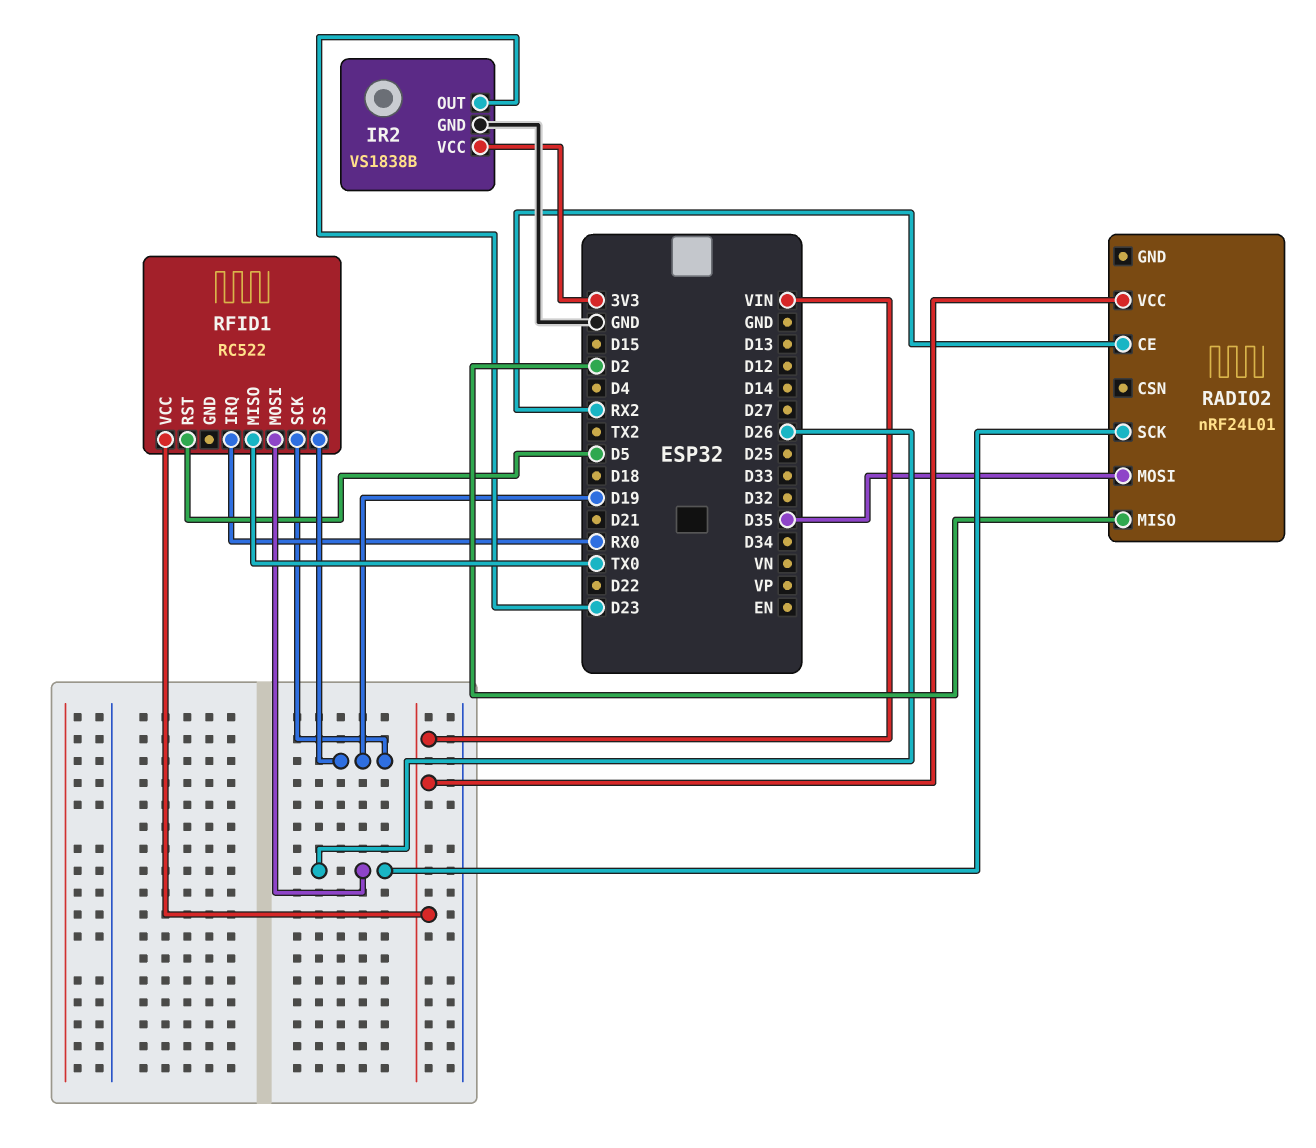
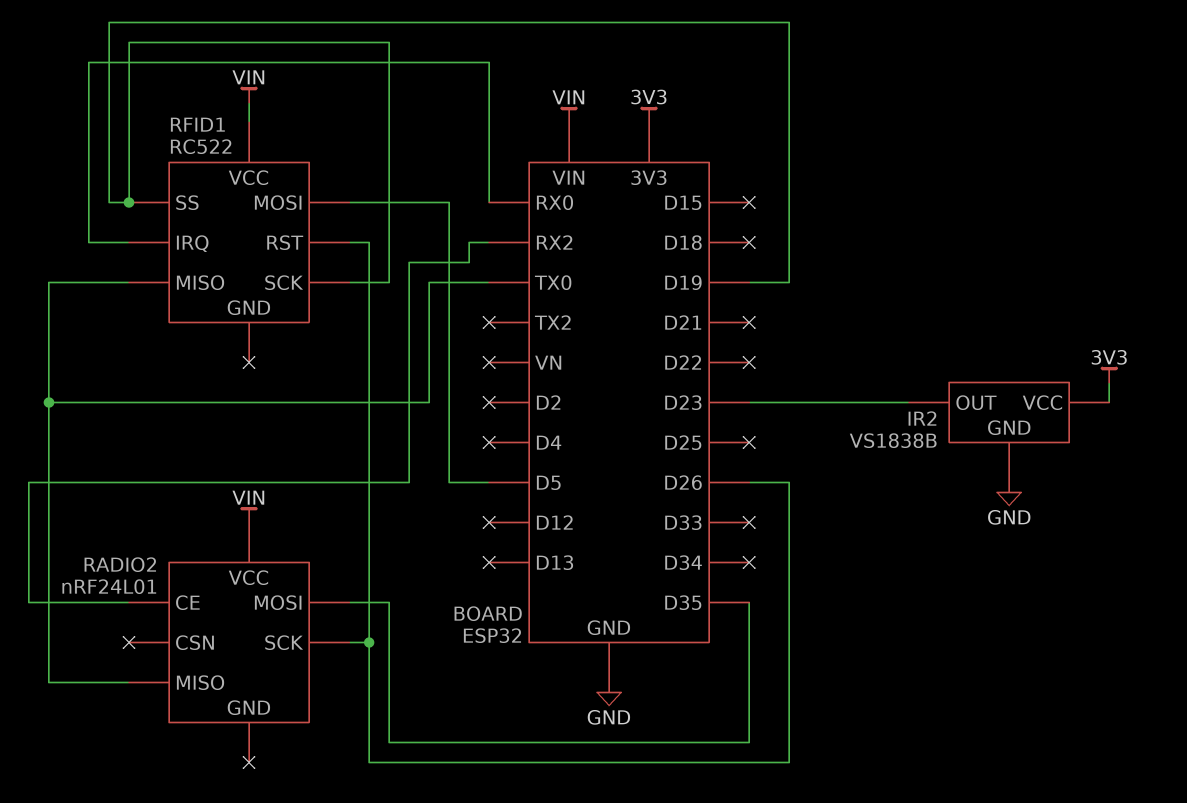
RADIO2 pin MISO: D2 -> TX0
RFID1 pin MOSI: D26 -> D5
RFID1 pin RST: D5 -> D26

